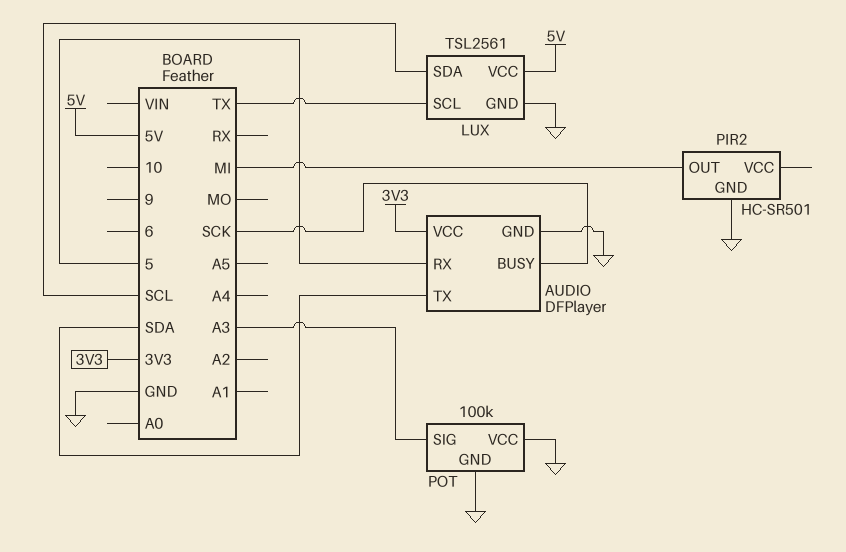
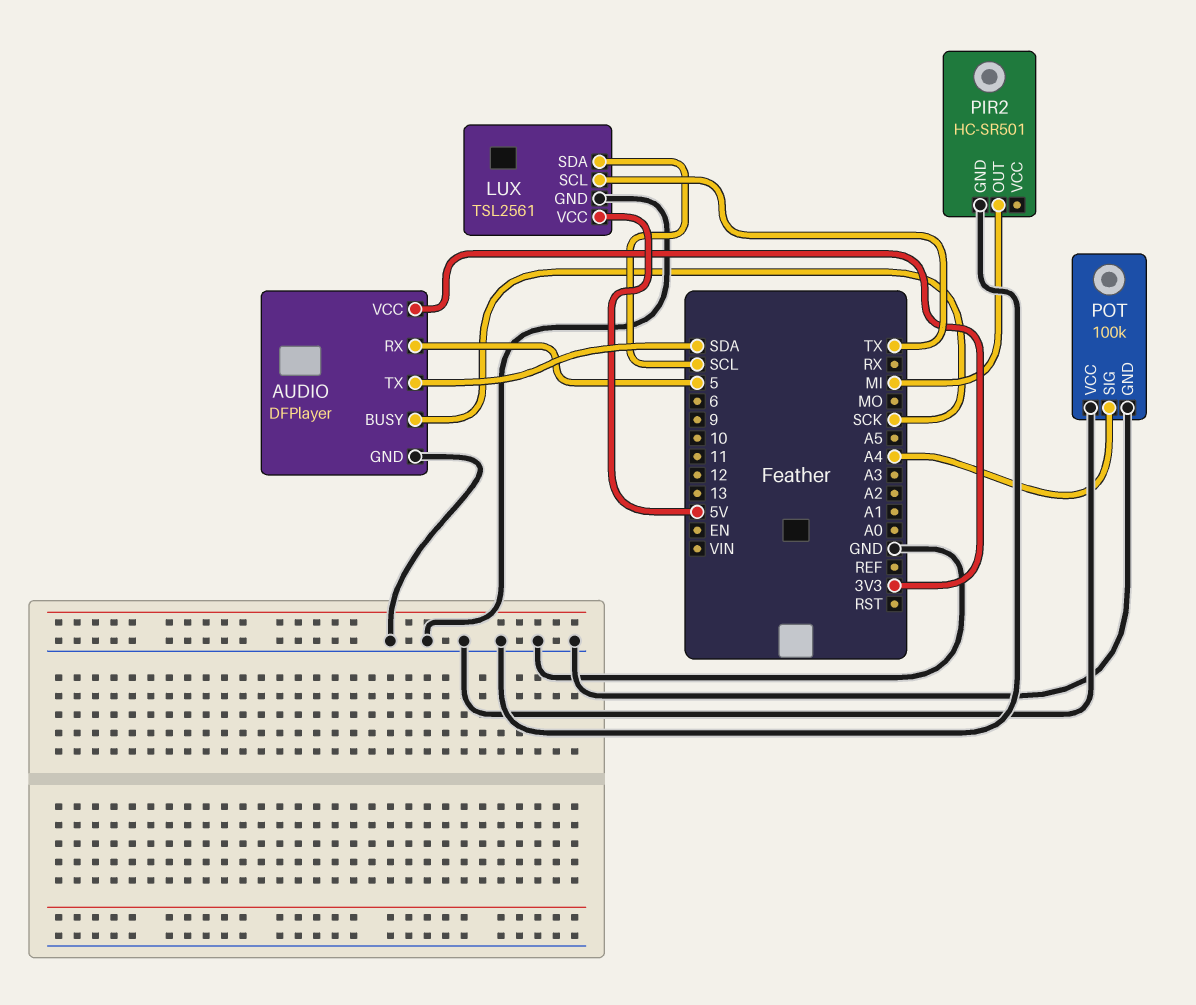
POT pin SIG: A3 -> A4

